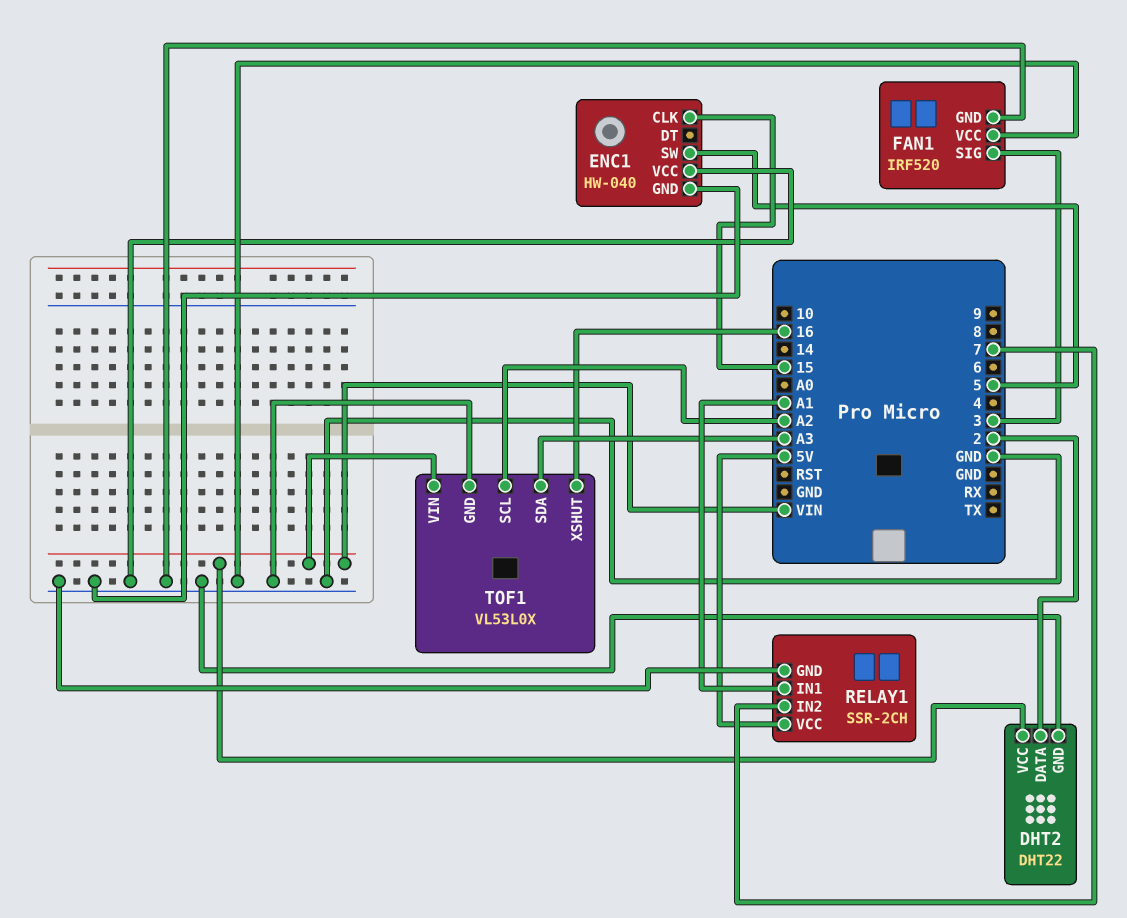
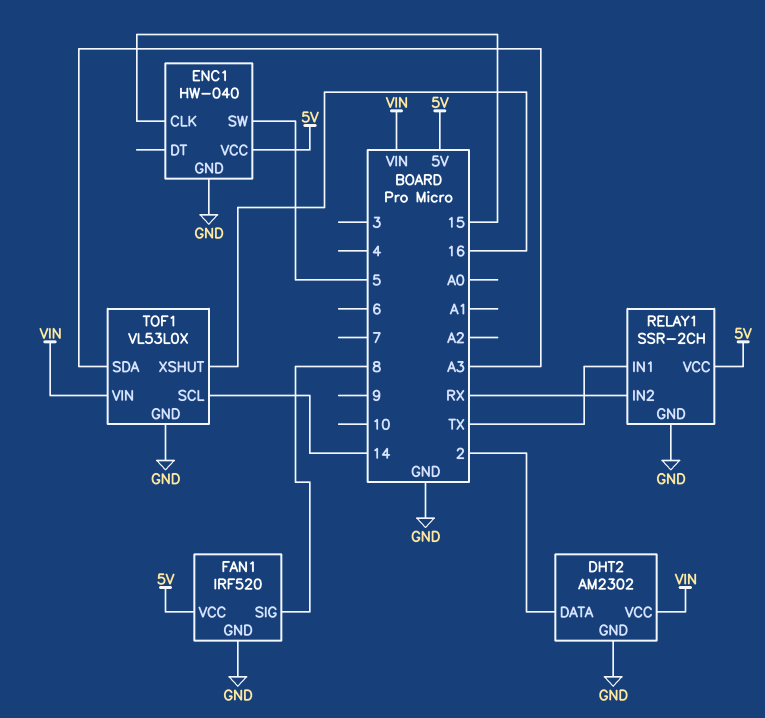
DHT2: DHT22 -> AM2302
ENC1 pin VCC: GND -> 5V
FAN1 pin SIG: 3 -> 8
FAN1 pin VCC: GND -> 5V
RELAY1 pin IN1: A1 -> TX
RELAY1 pin IN2: 7 -> RX
TOF1 pin SCL: A2 -> 14

